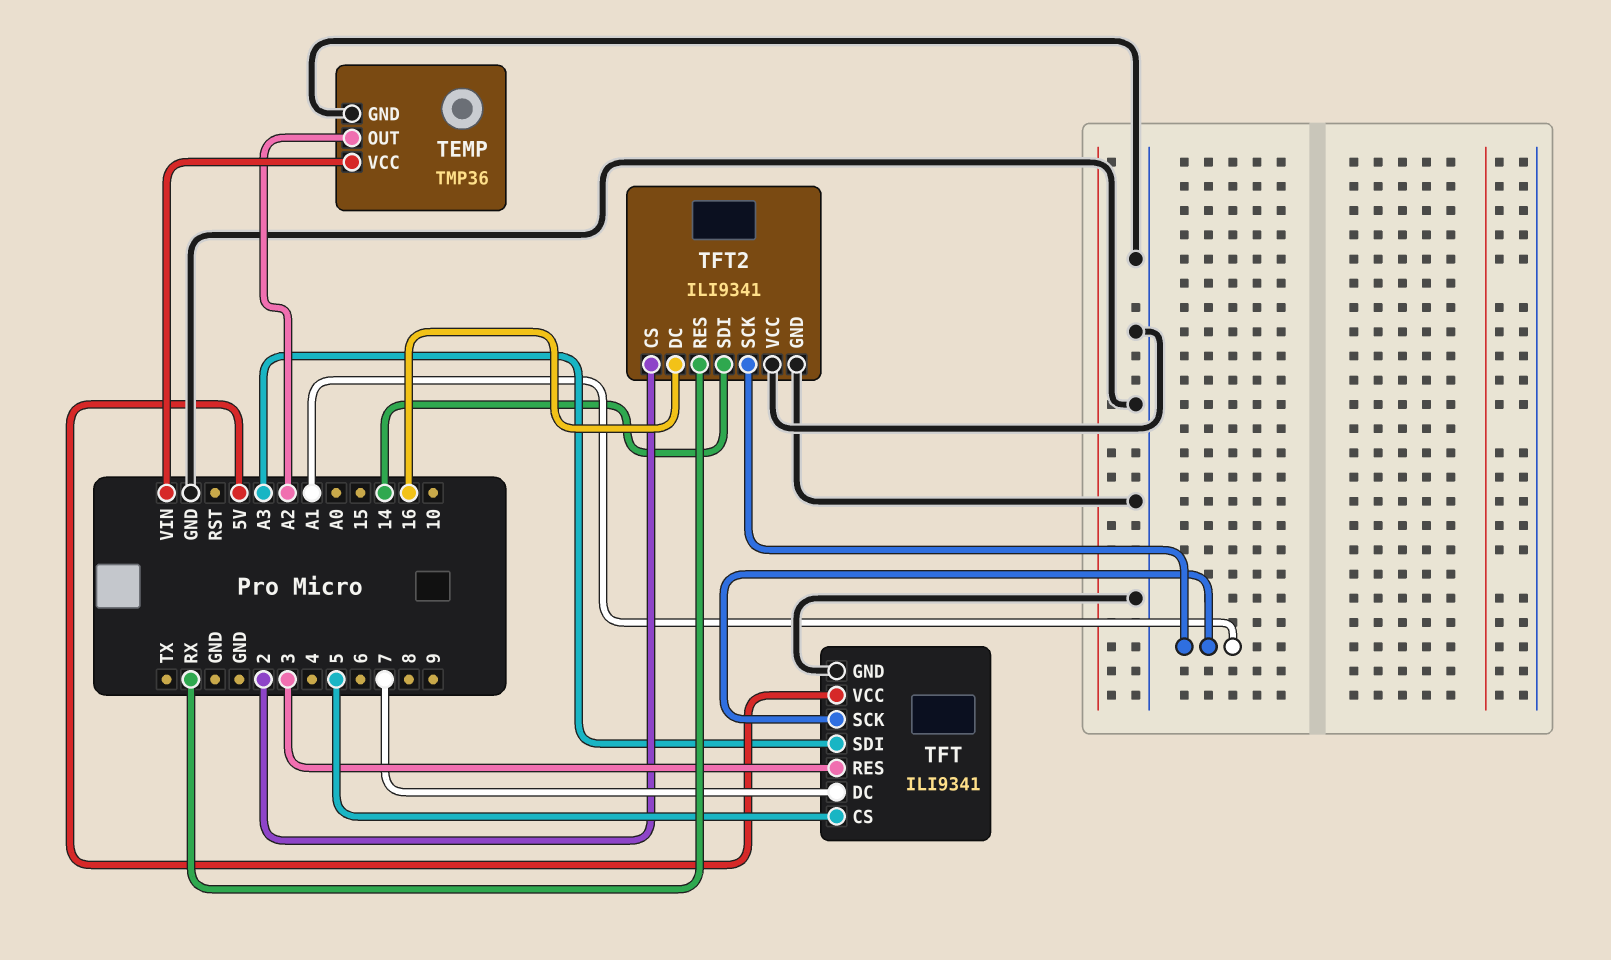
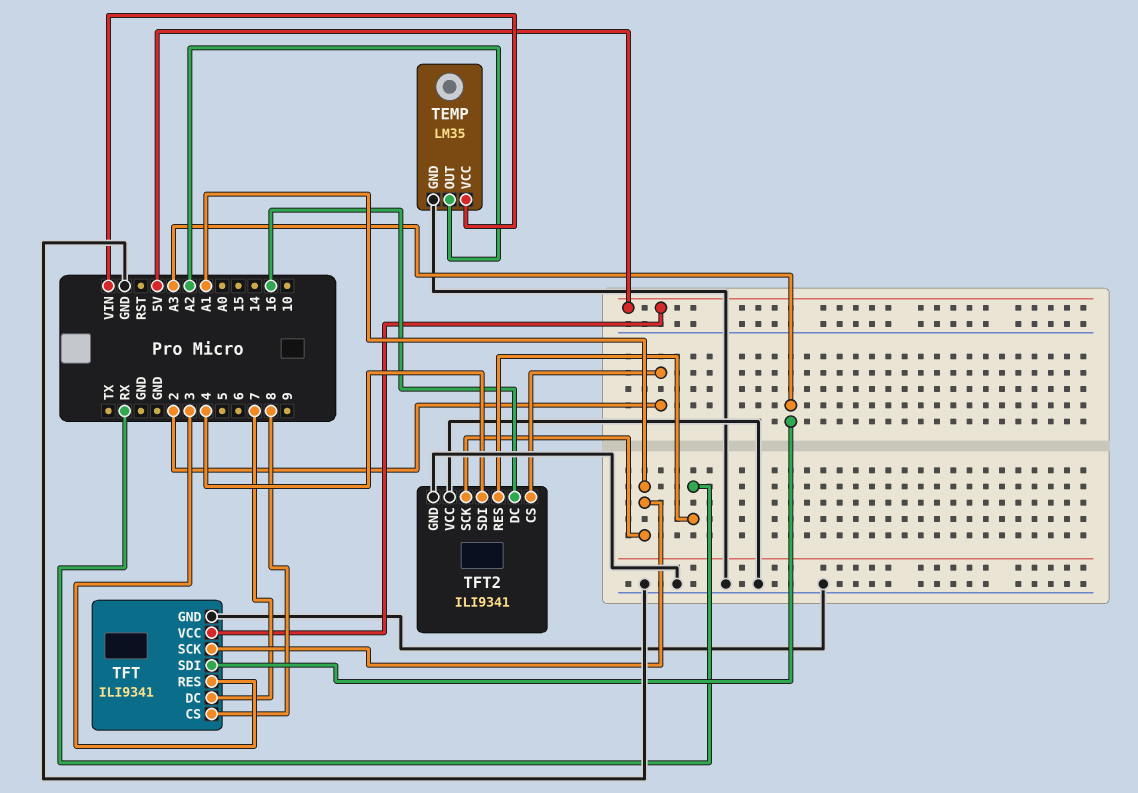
TEMP: TMP36 -> LM35
TFT pin CS: 5 -> 8
TFT2 pin SDI: 14 -> 4

